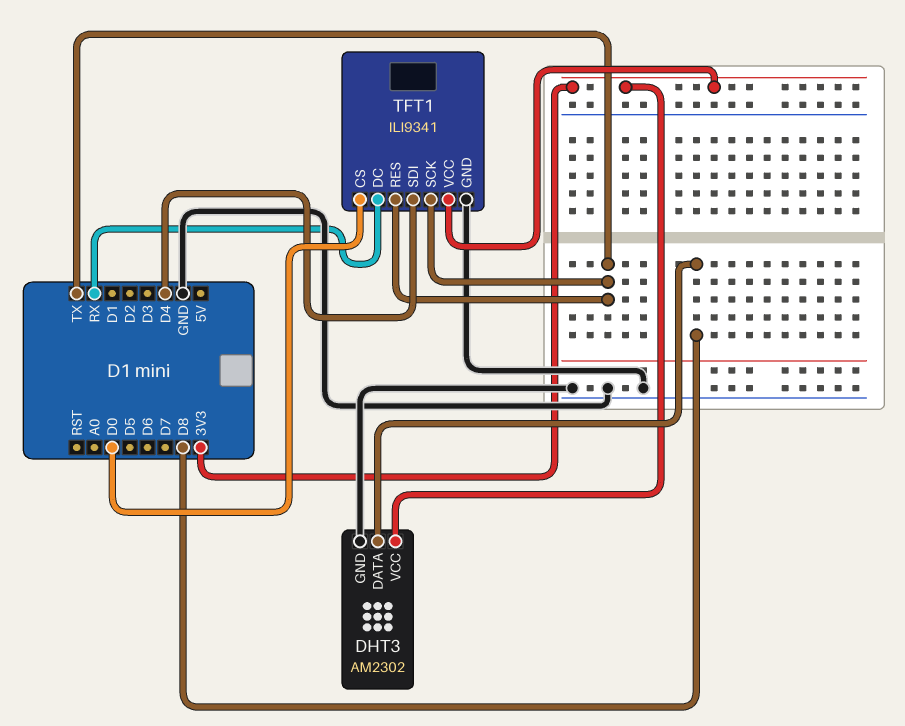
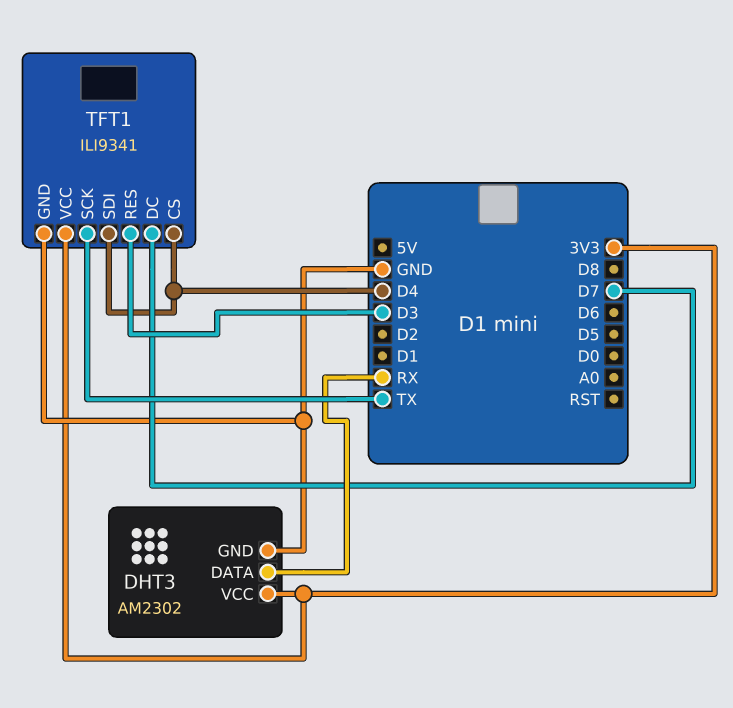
DHT3 pin DATA: D8 -> RX
TFT1 pin CS: D0 -> D4
TFT1 pin DC: RX -> D7
TFT1 pin RES: TX -> D3

